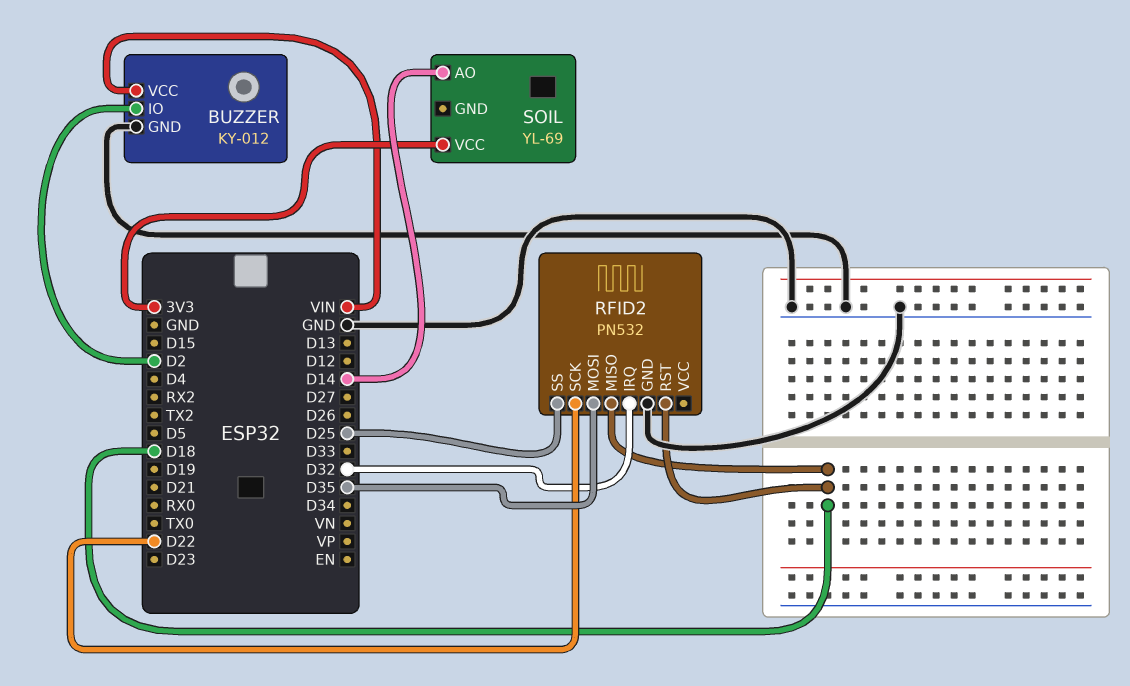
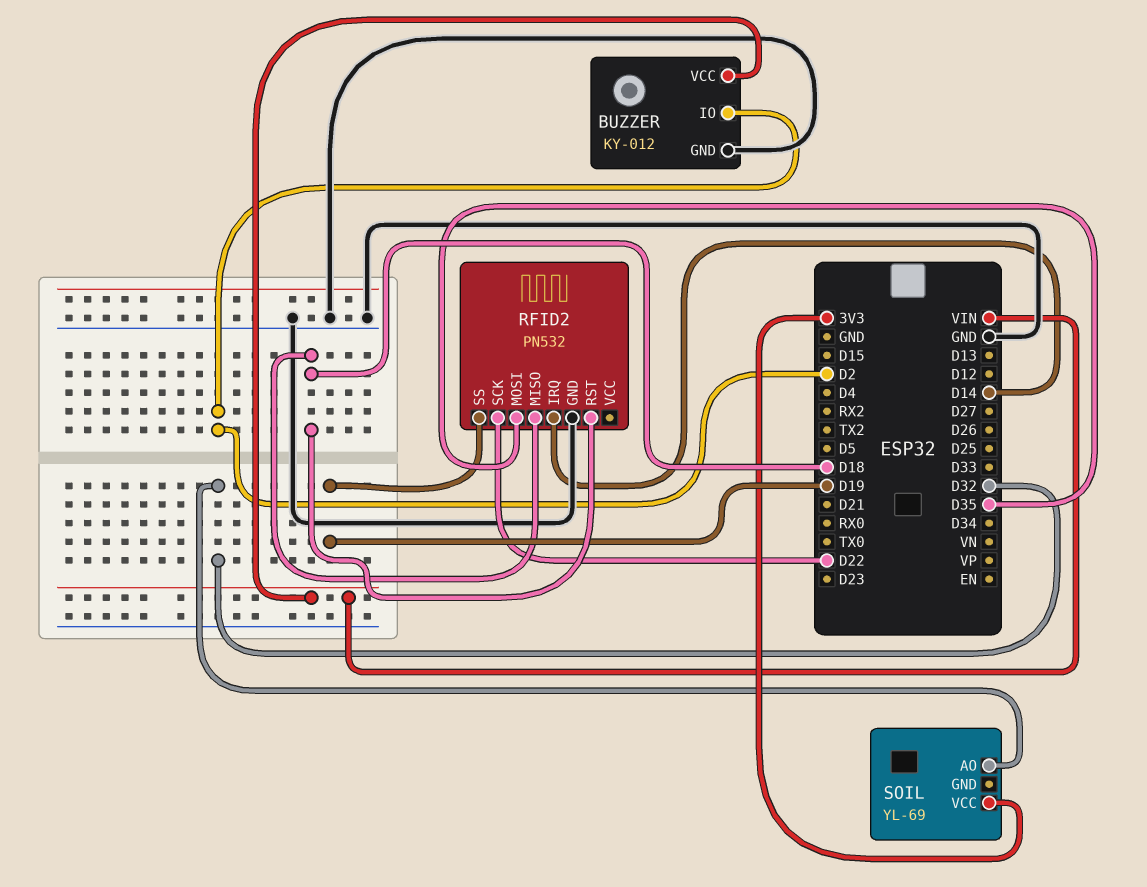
RFID2 pin IRQ: D32 -> D14
RFID2 pin SS: D25 -> D19
SOIL pin AO: D14 -> D32

